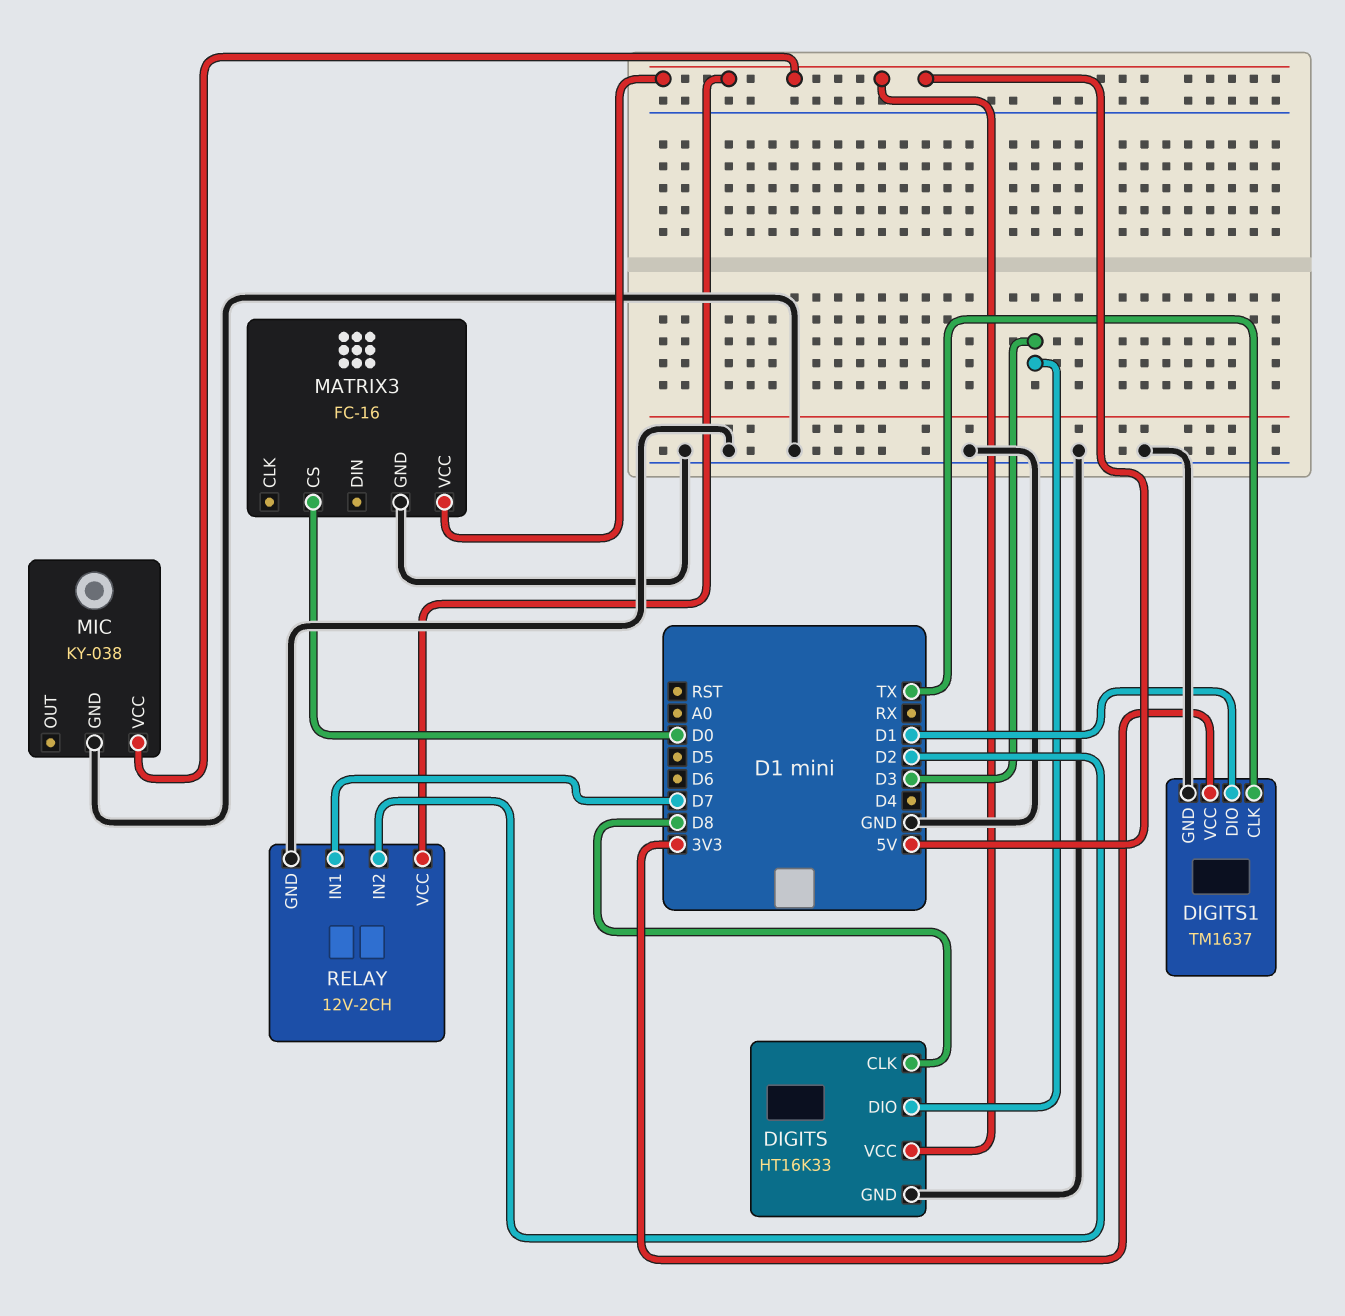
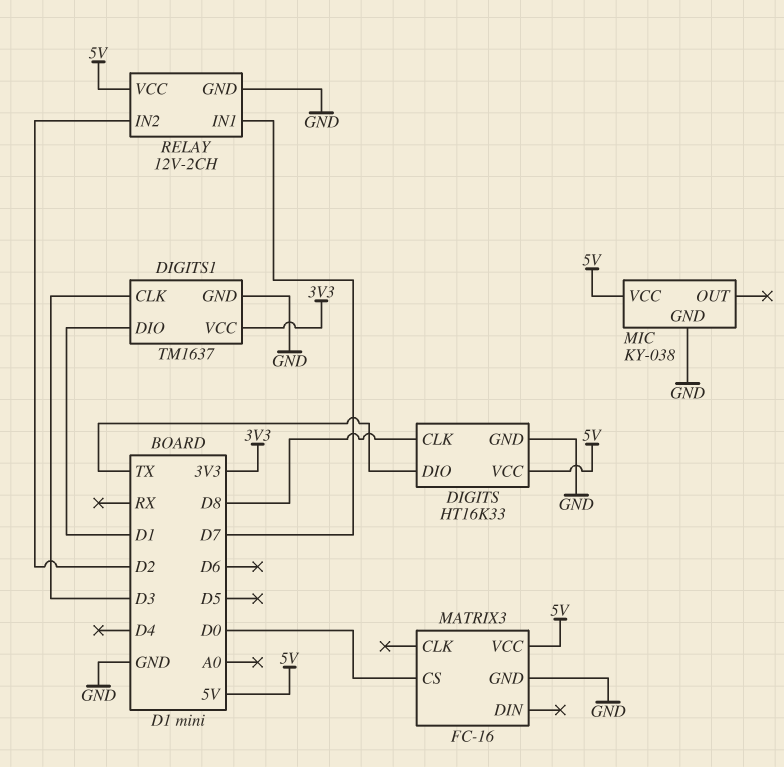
DIGITS pin DIO: D3 -> TX
DIGITS1 pin CLK: TX -> D3

